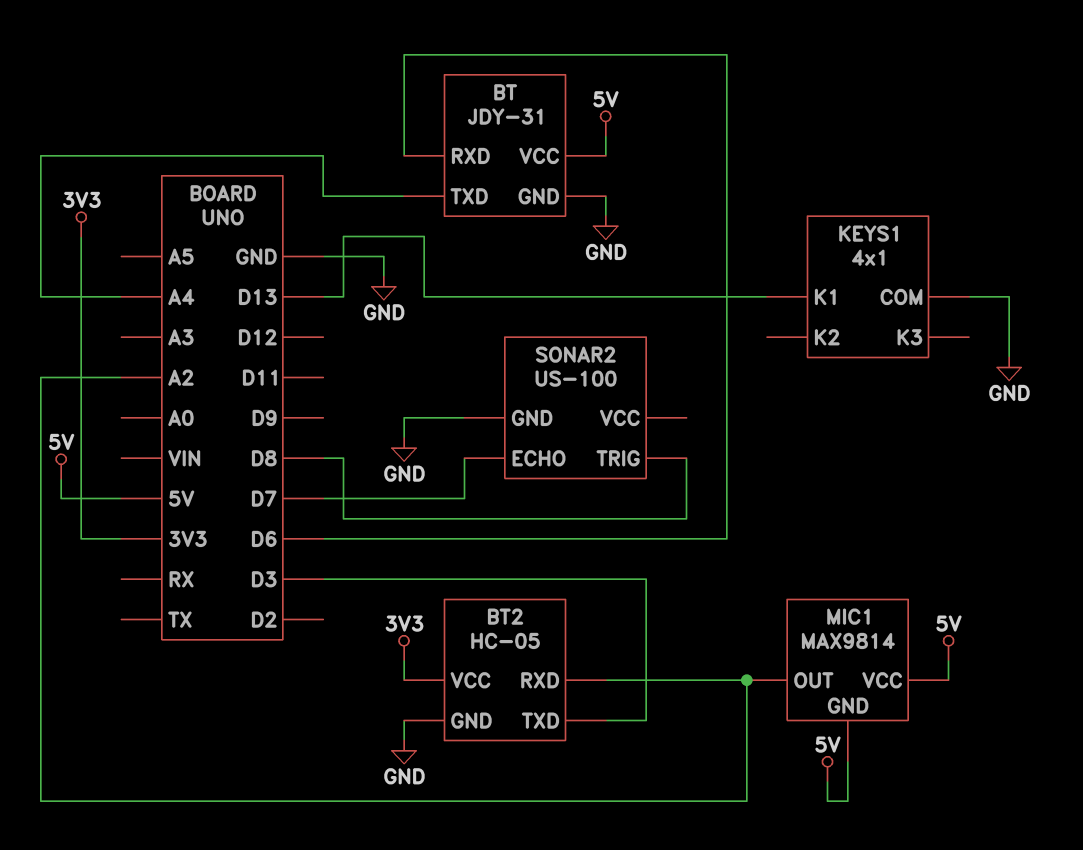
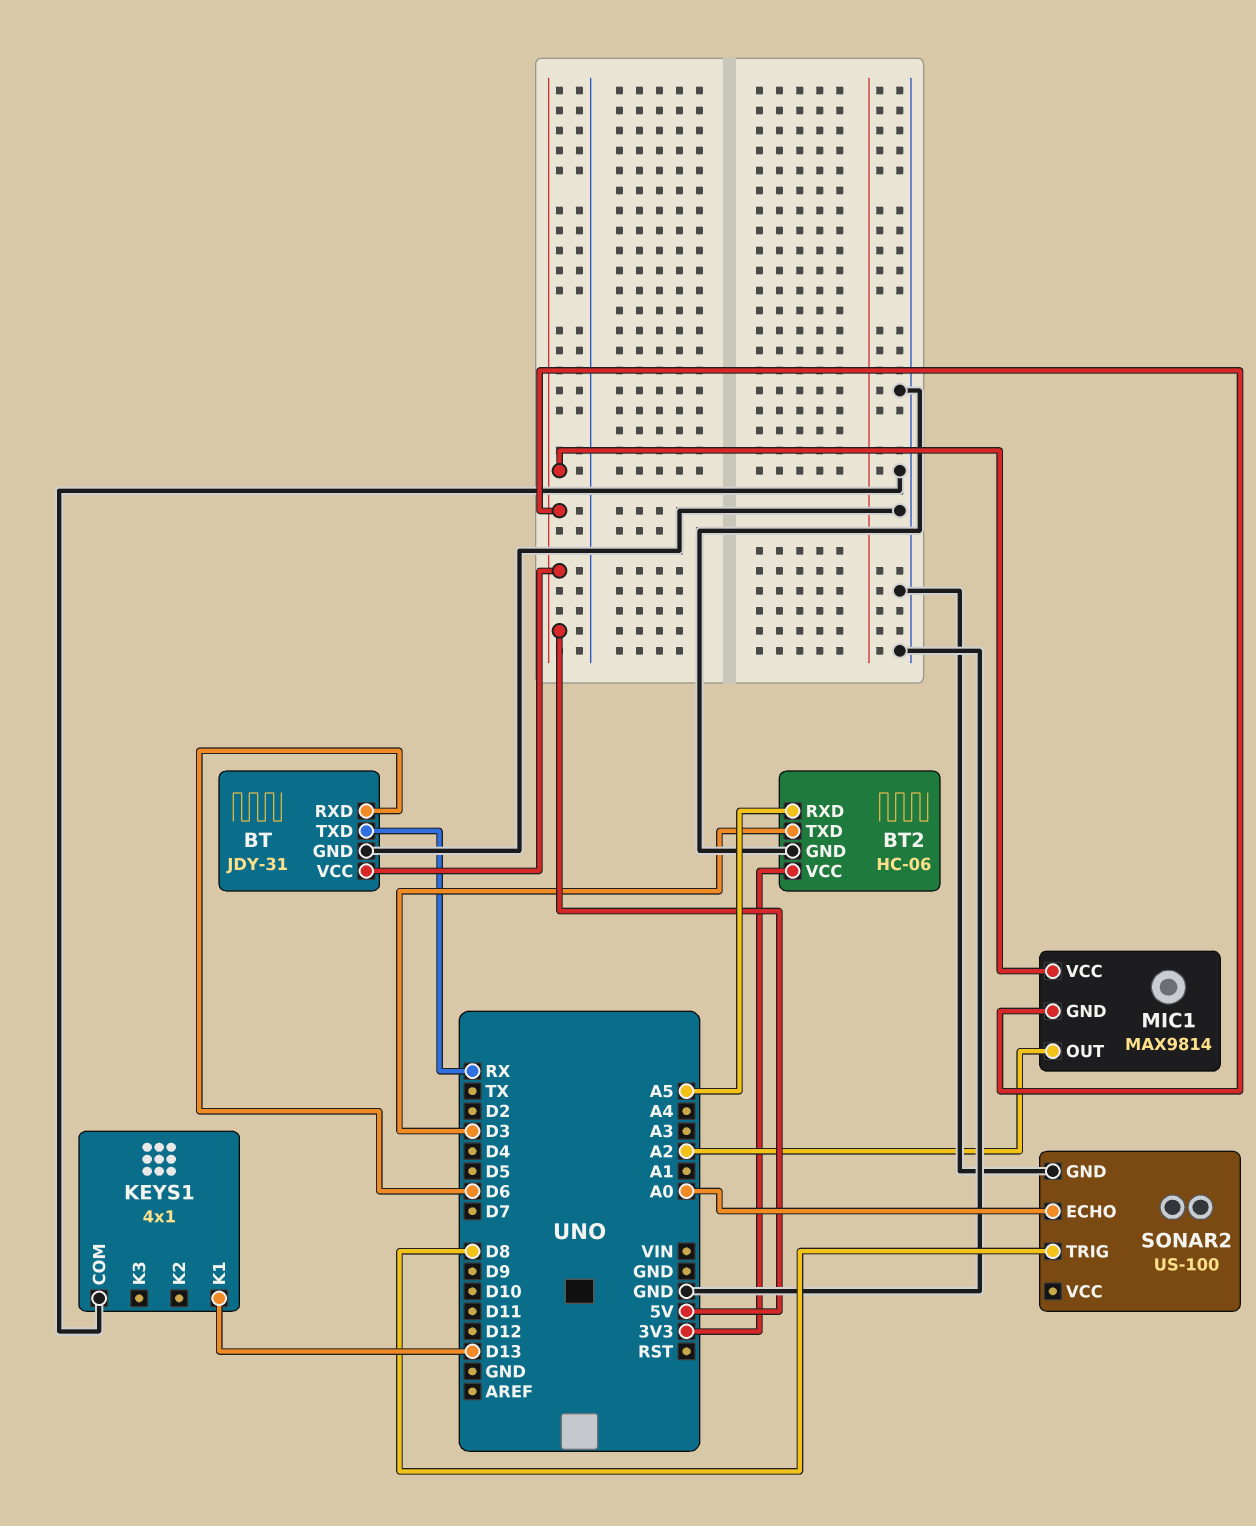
BT pin TXD: A4 -> RX
BT2: HC-05 -> HC-06
BT2 pin RXD: A2 -> A5
SONAR2 pin ECHO: D7 -> A0

